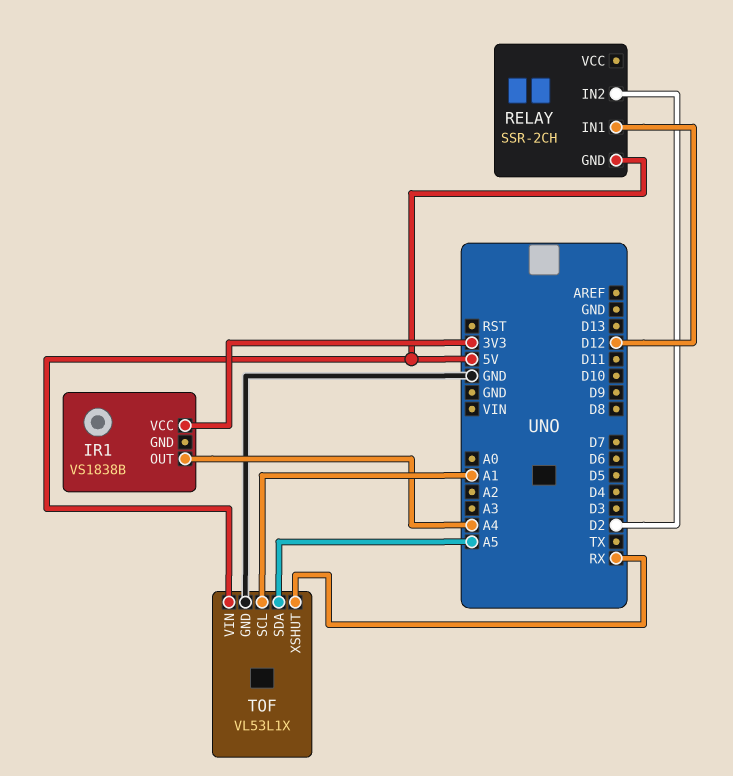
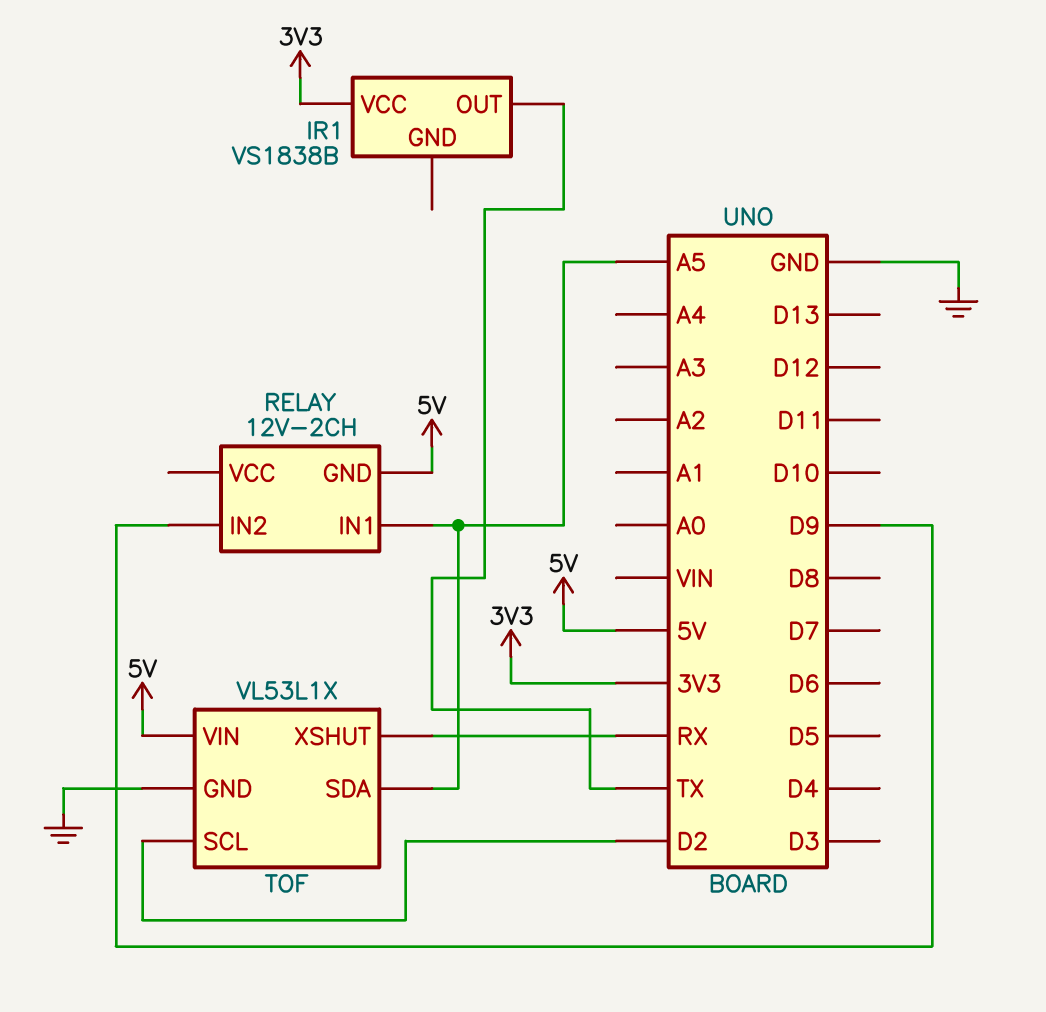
IR1 pin OUT: A4 -> TX
RELAY: SSR-2CH -> 12V-2CH
RELAY pin IN1: D12 -> A5
RELAY pin IN2: D2 -> D9
TOF pin SCL: A1 -> D2

